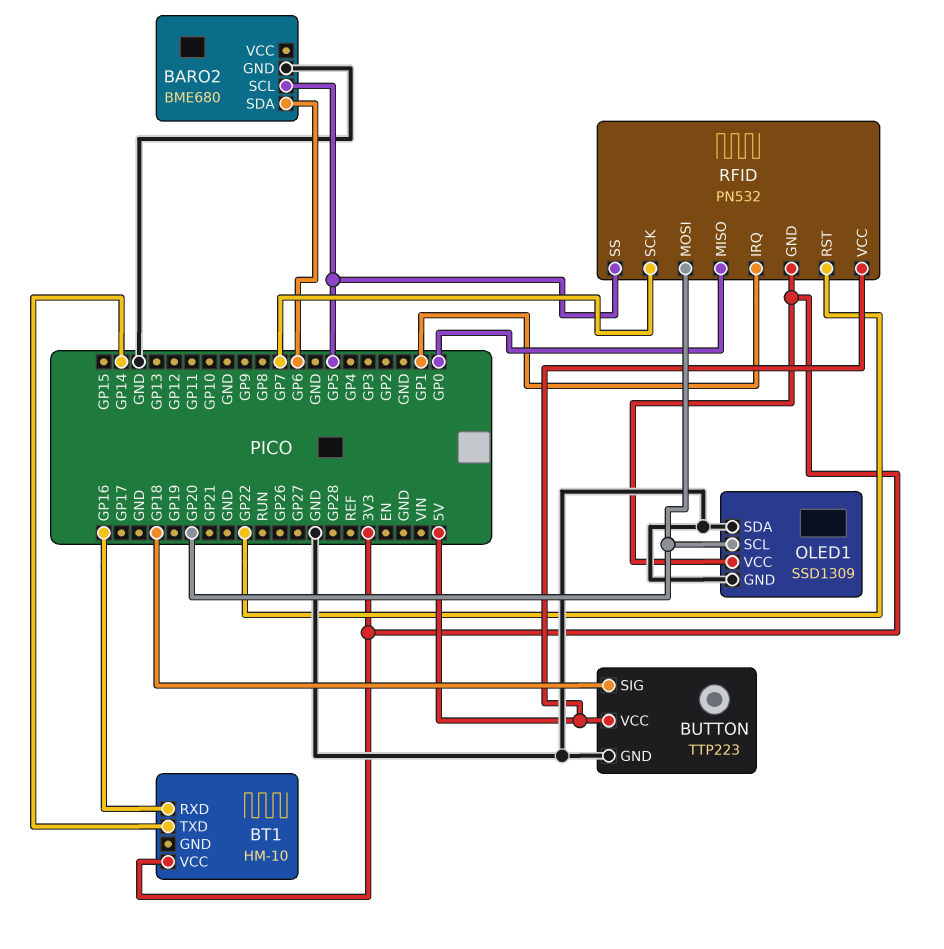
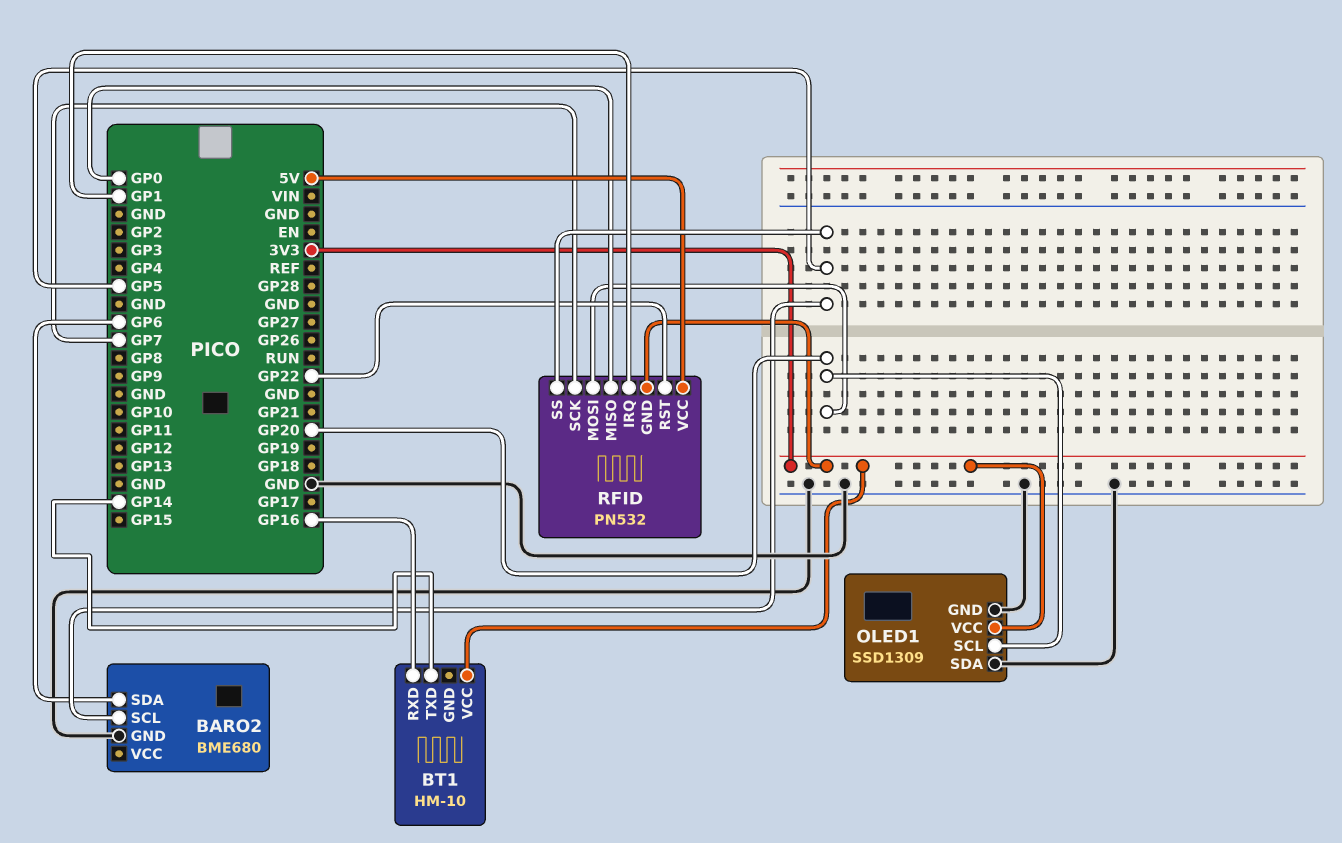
BUTTON: TTP223 -> none
BUTTON pin GND: GND -> none
BUTTON pin SIG: GP18 -> none
BUTTON pin VCC: 5V -> none

